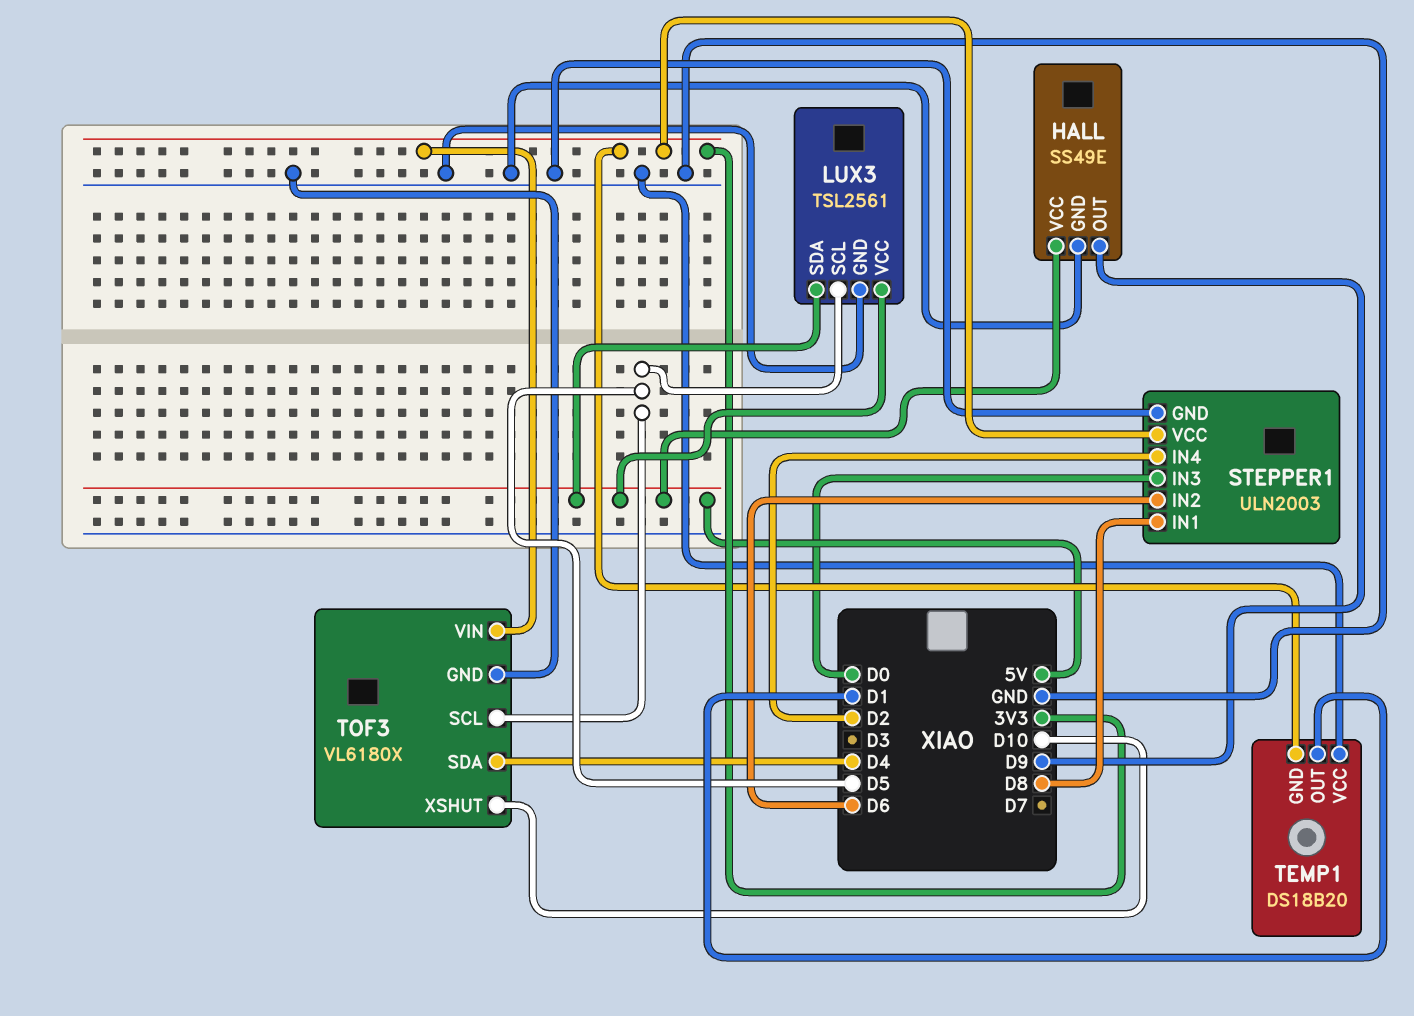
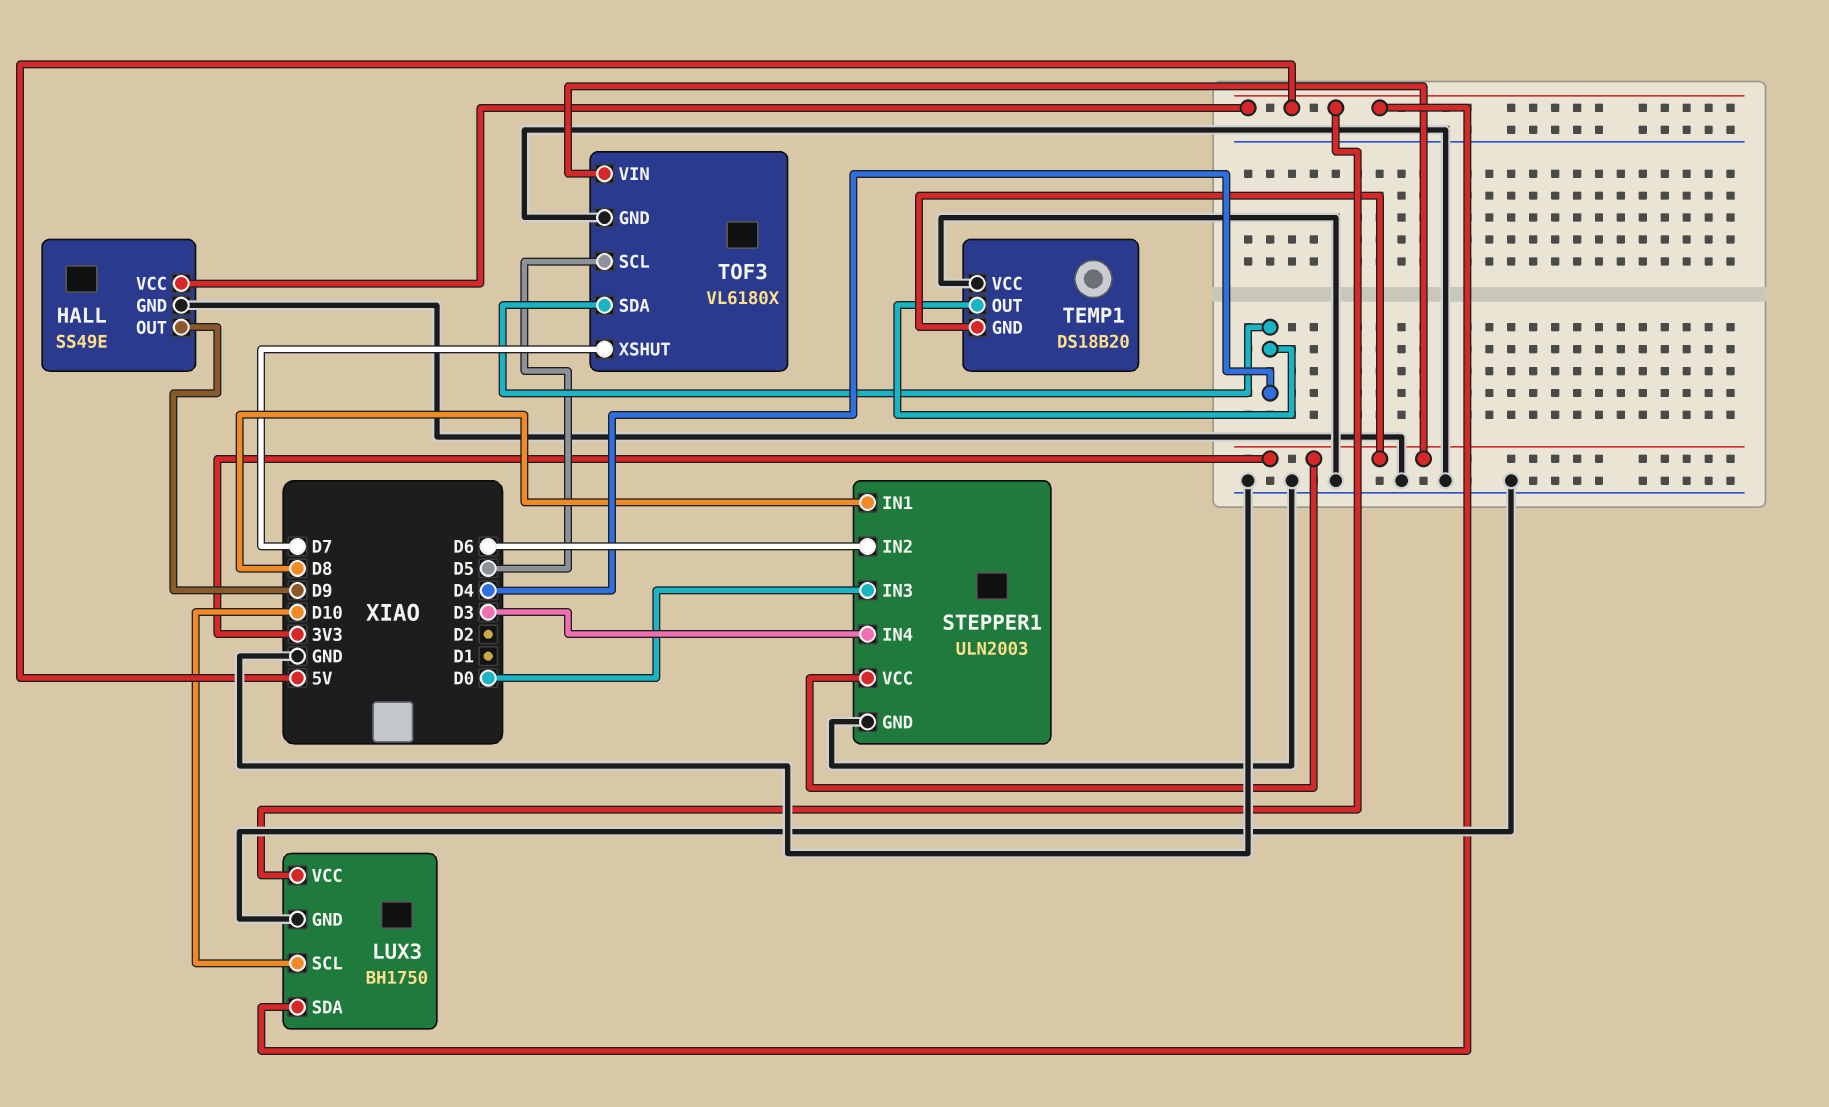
LUX3: TSL2561 -> BH1750
LUX3 pin SCL: D5 -> D10
STEPPER1 pin IN4: D2 -> D3
TEMP1 pin OUT: D1 -> D4
TOF3 pin XSHUT: D10 -> D7

